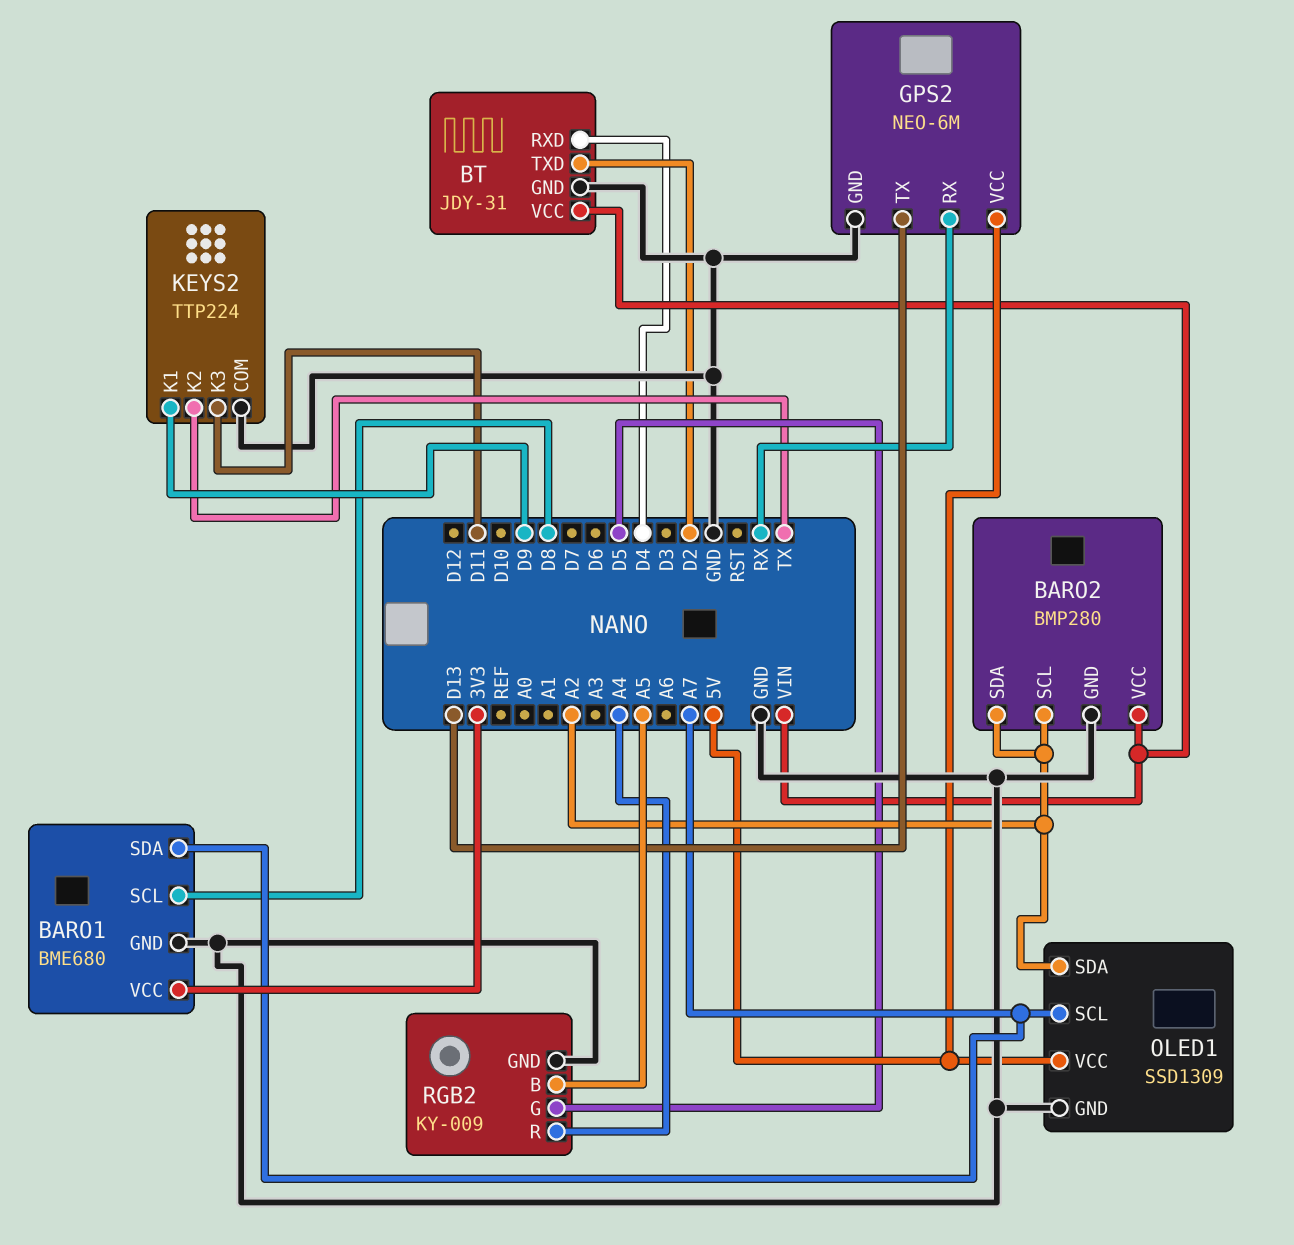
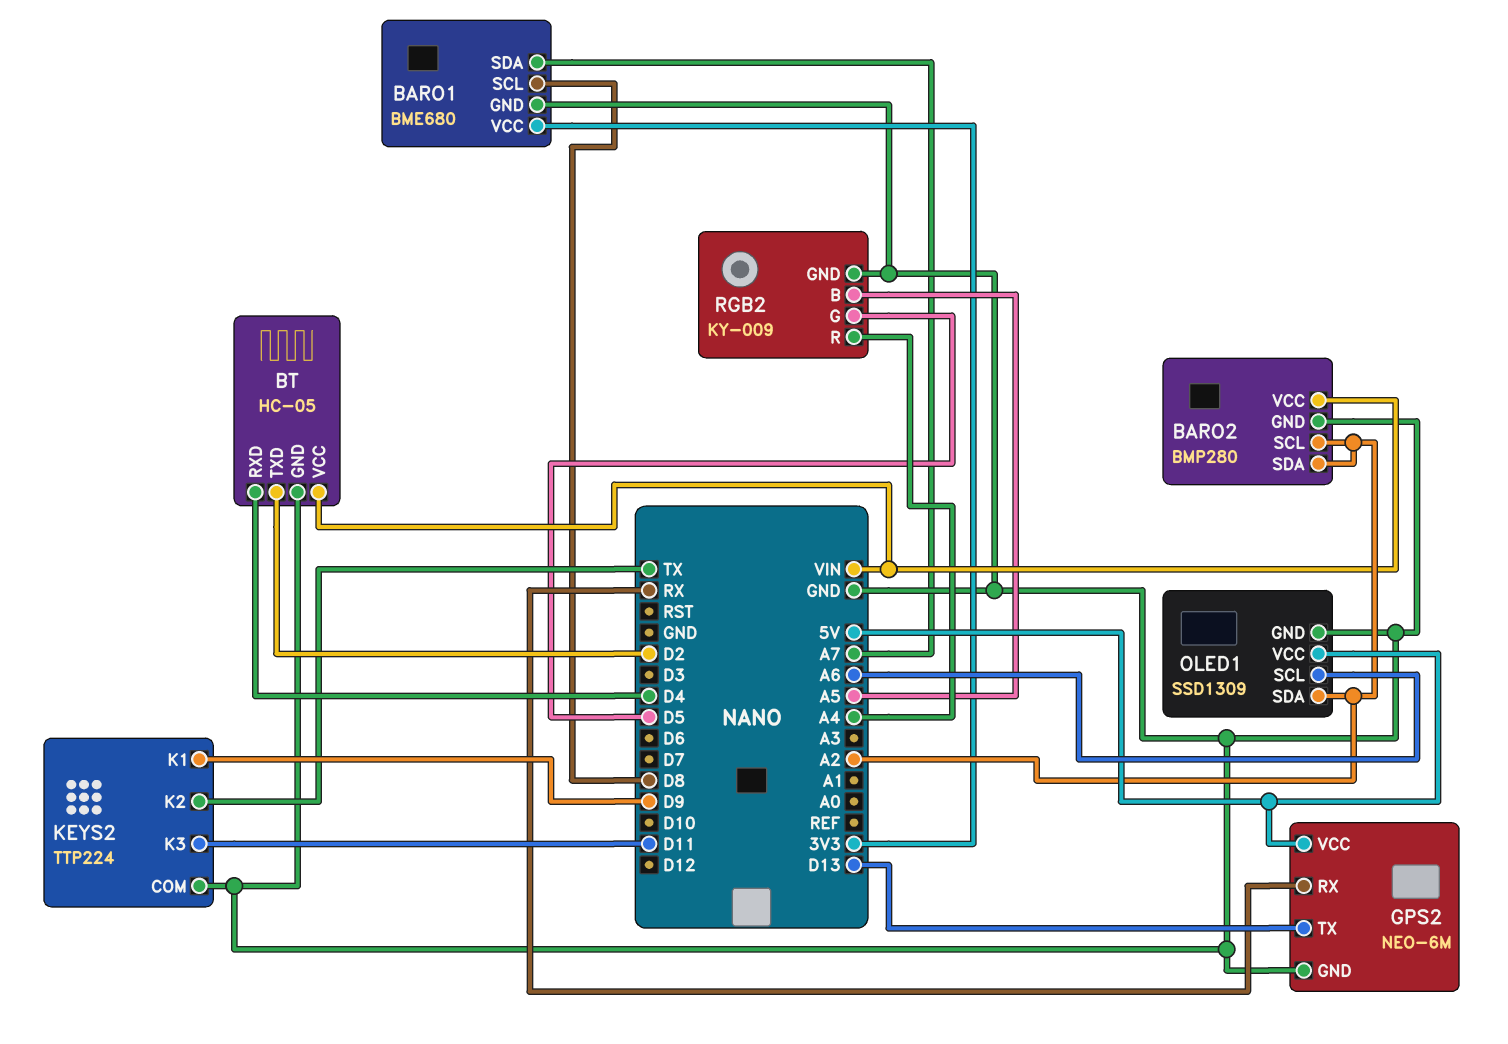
BT: JDY-31 -> HC-05
OLED1 pin SCL: A7 -> A6

